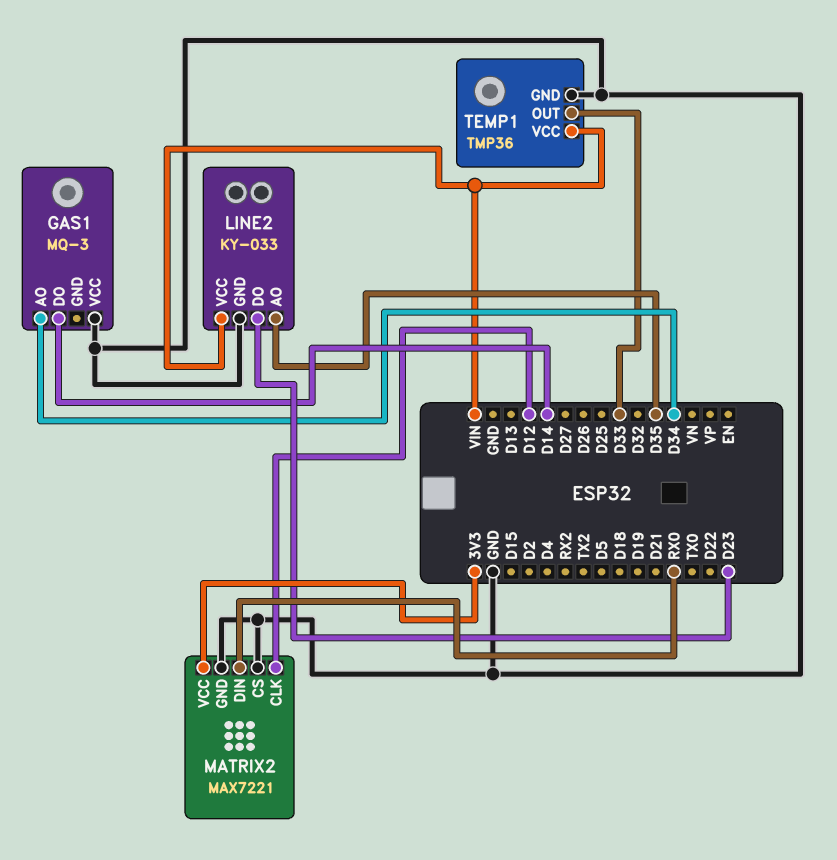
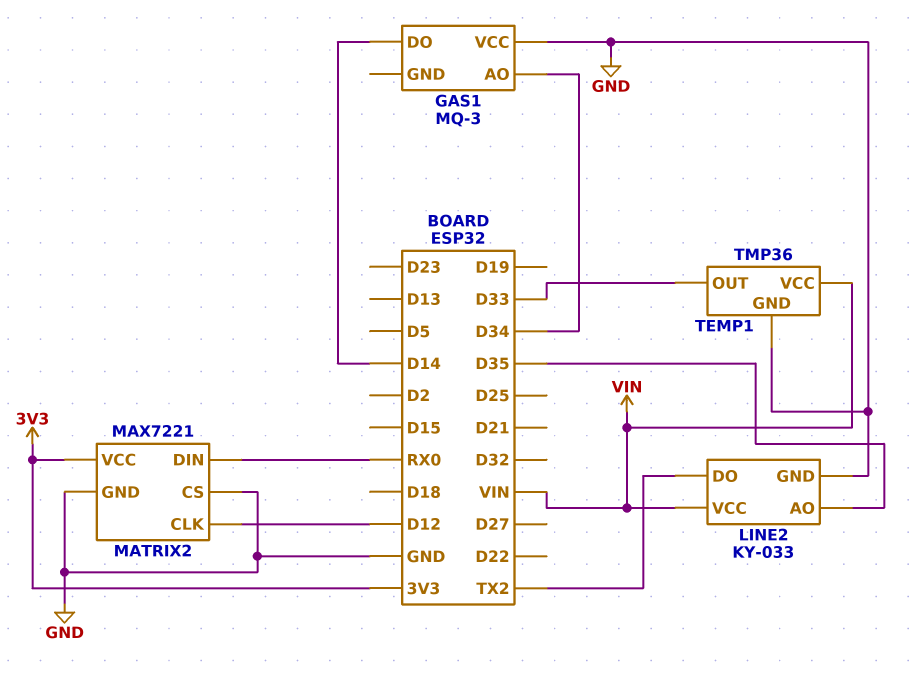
LINE2 pin DO: D23 -> TX2

